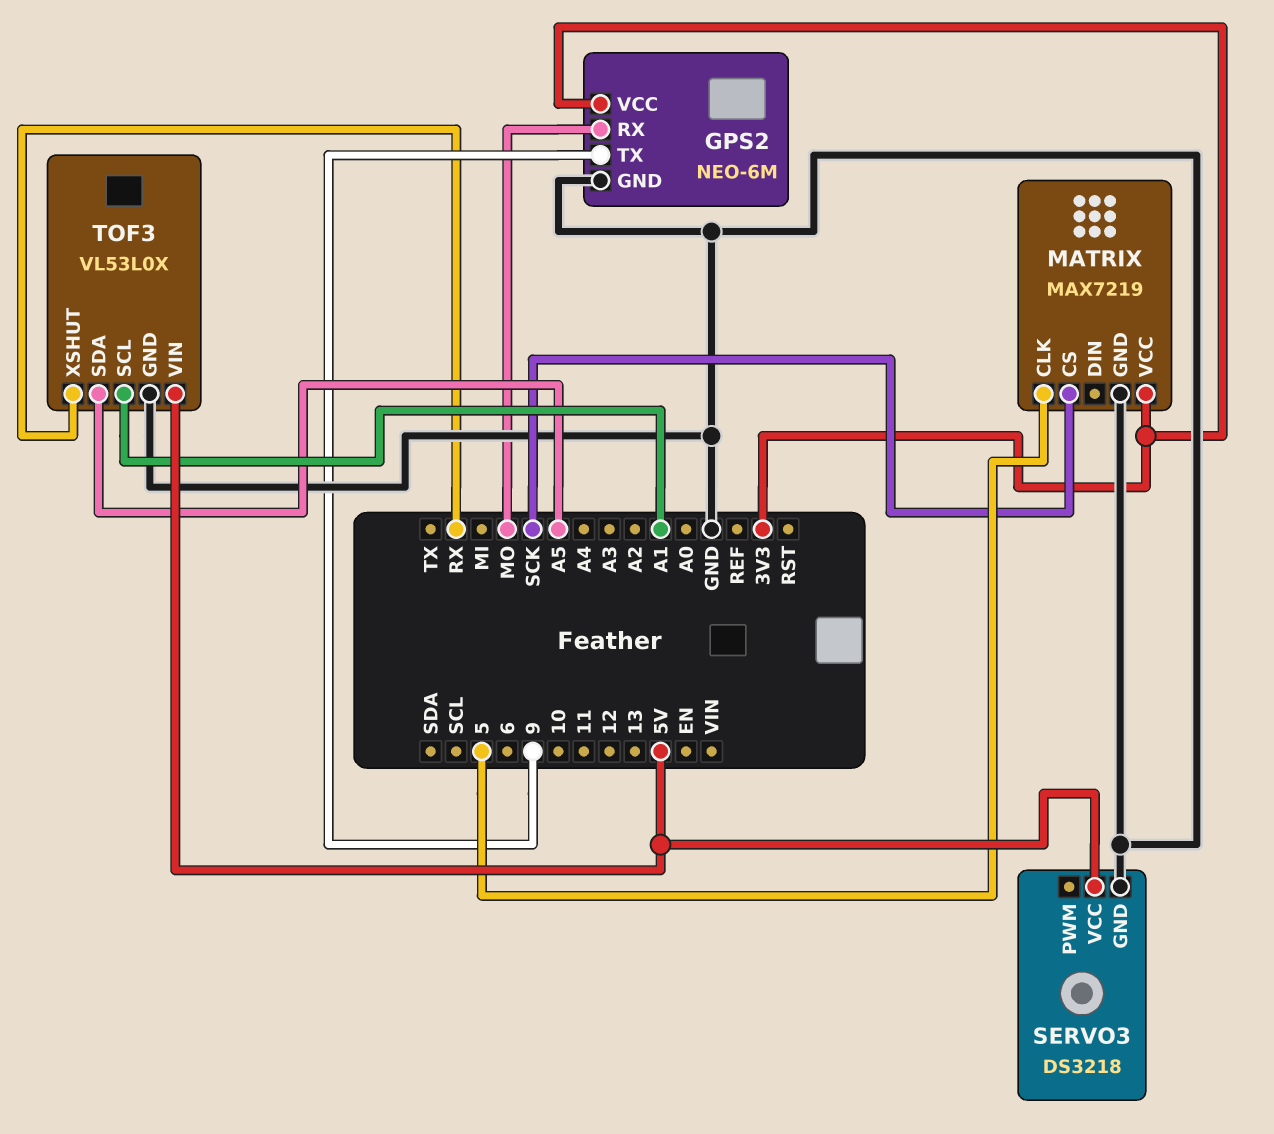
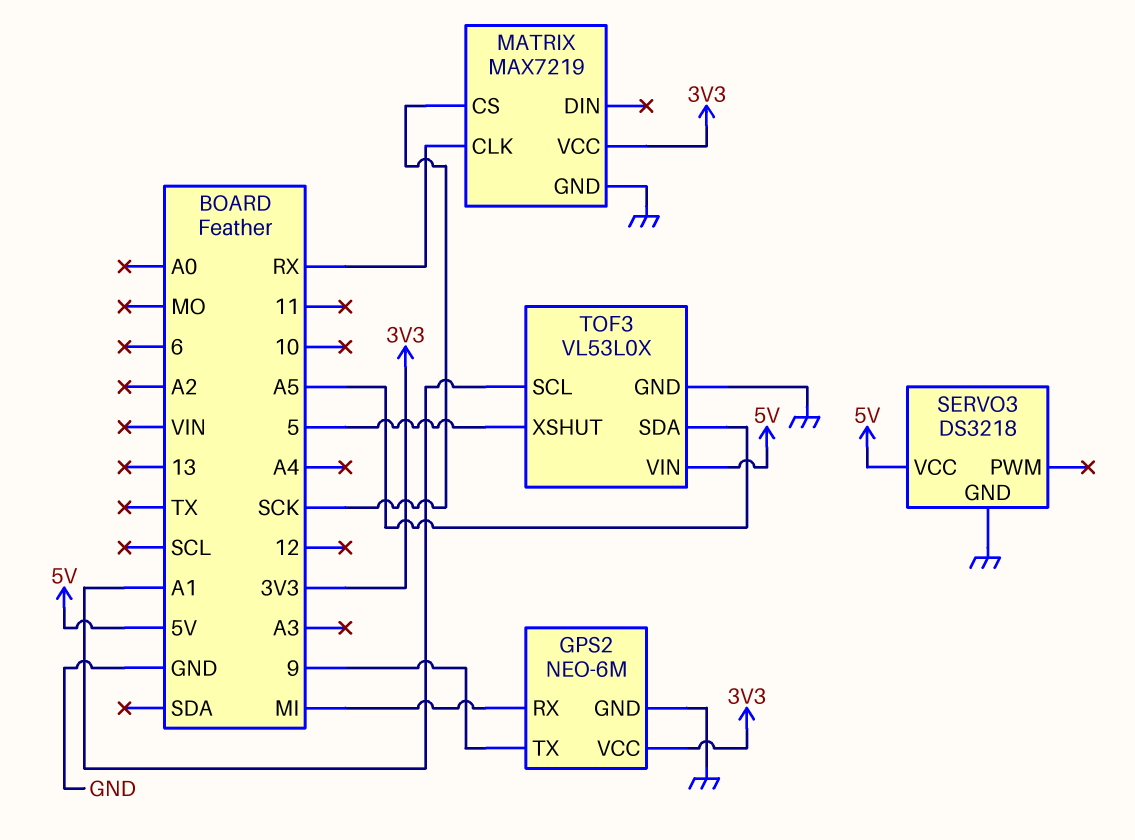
GPS2 pin RX: MO -> MI
MATRIX pin CLK: 5 -> RX
TOF3 pin XSHUT: RX -> 5

